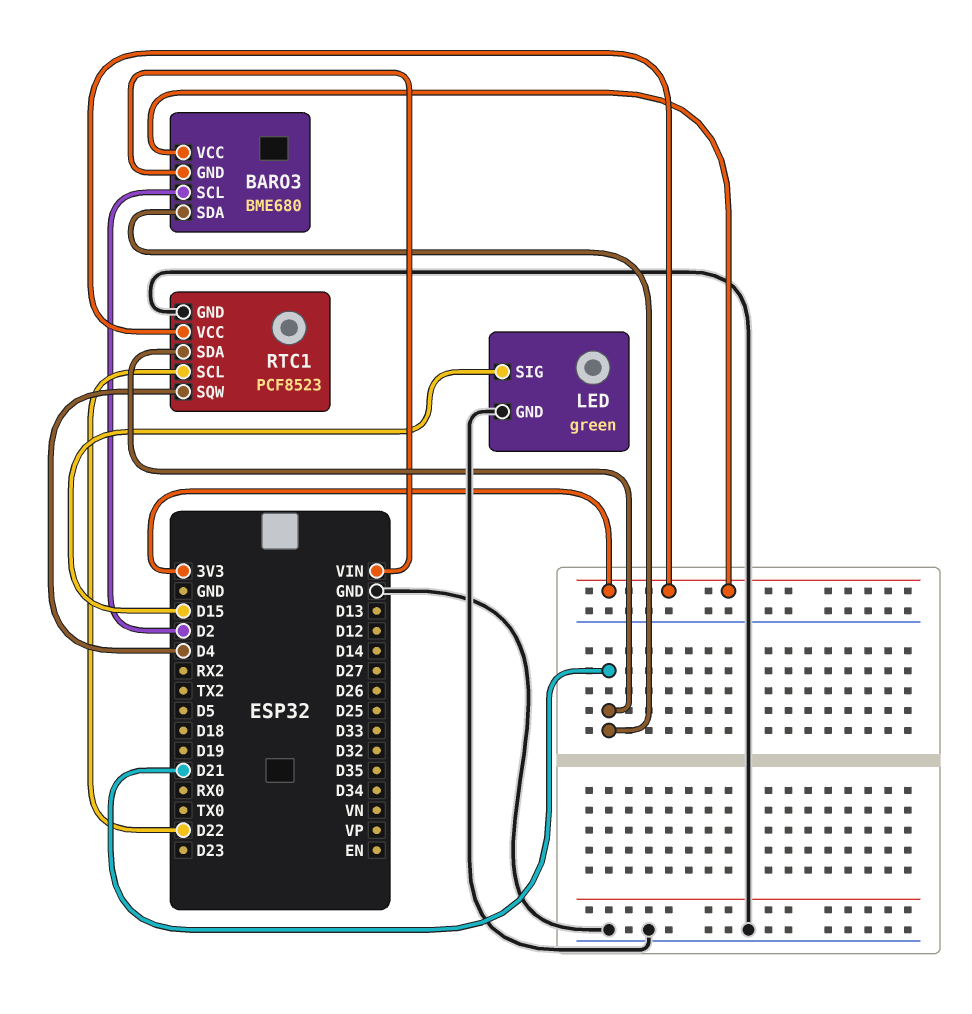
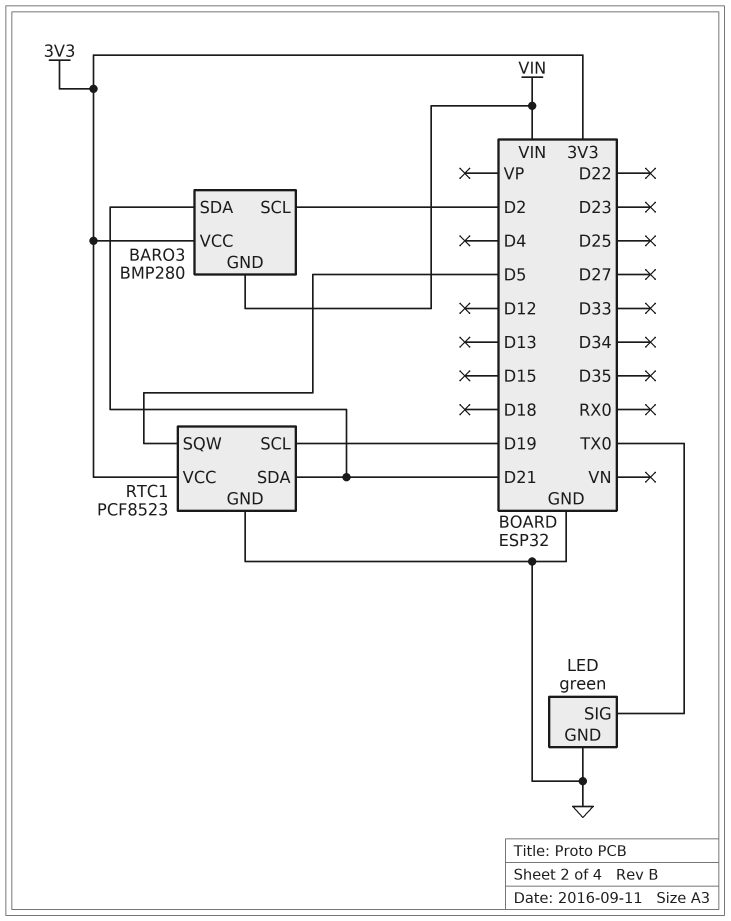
BARO3: BME680 -> BMP280
LED pin SIG: D15 -> TX0
RTC1 pin SCL: D22 -> D19
RTC1 pin SQW: D4 -> D5

